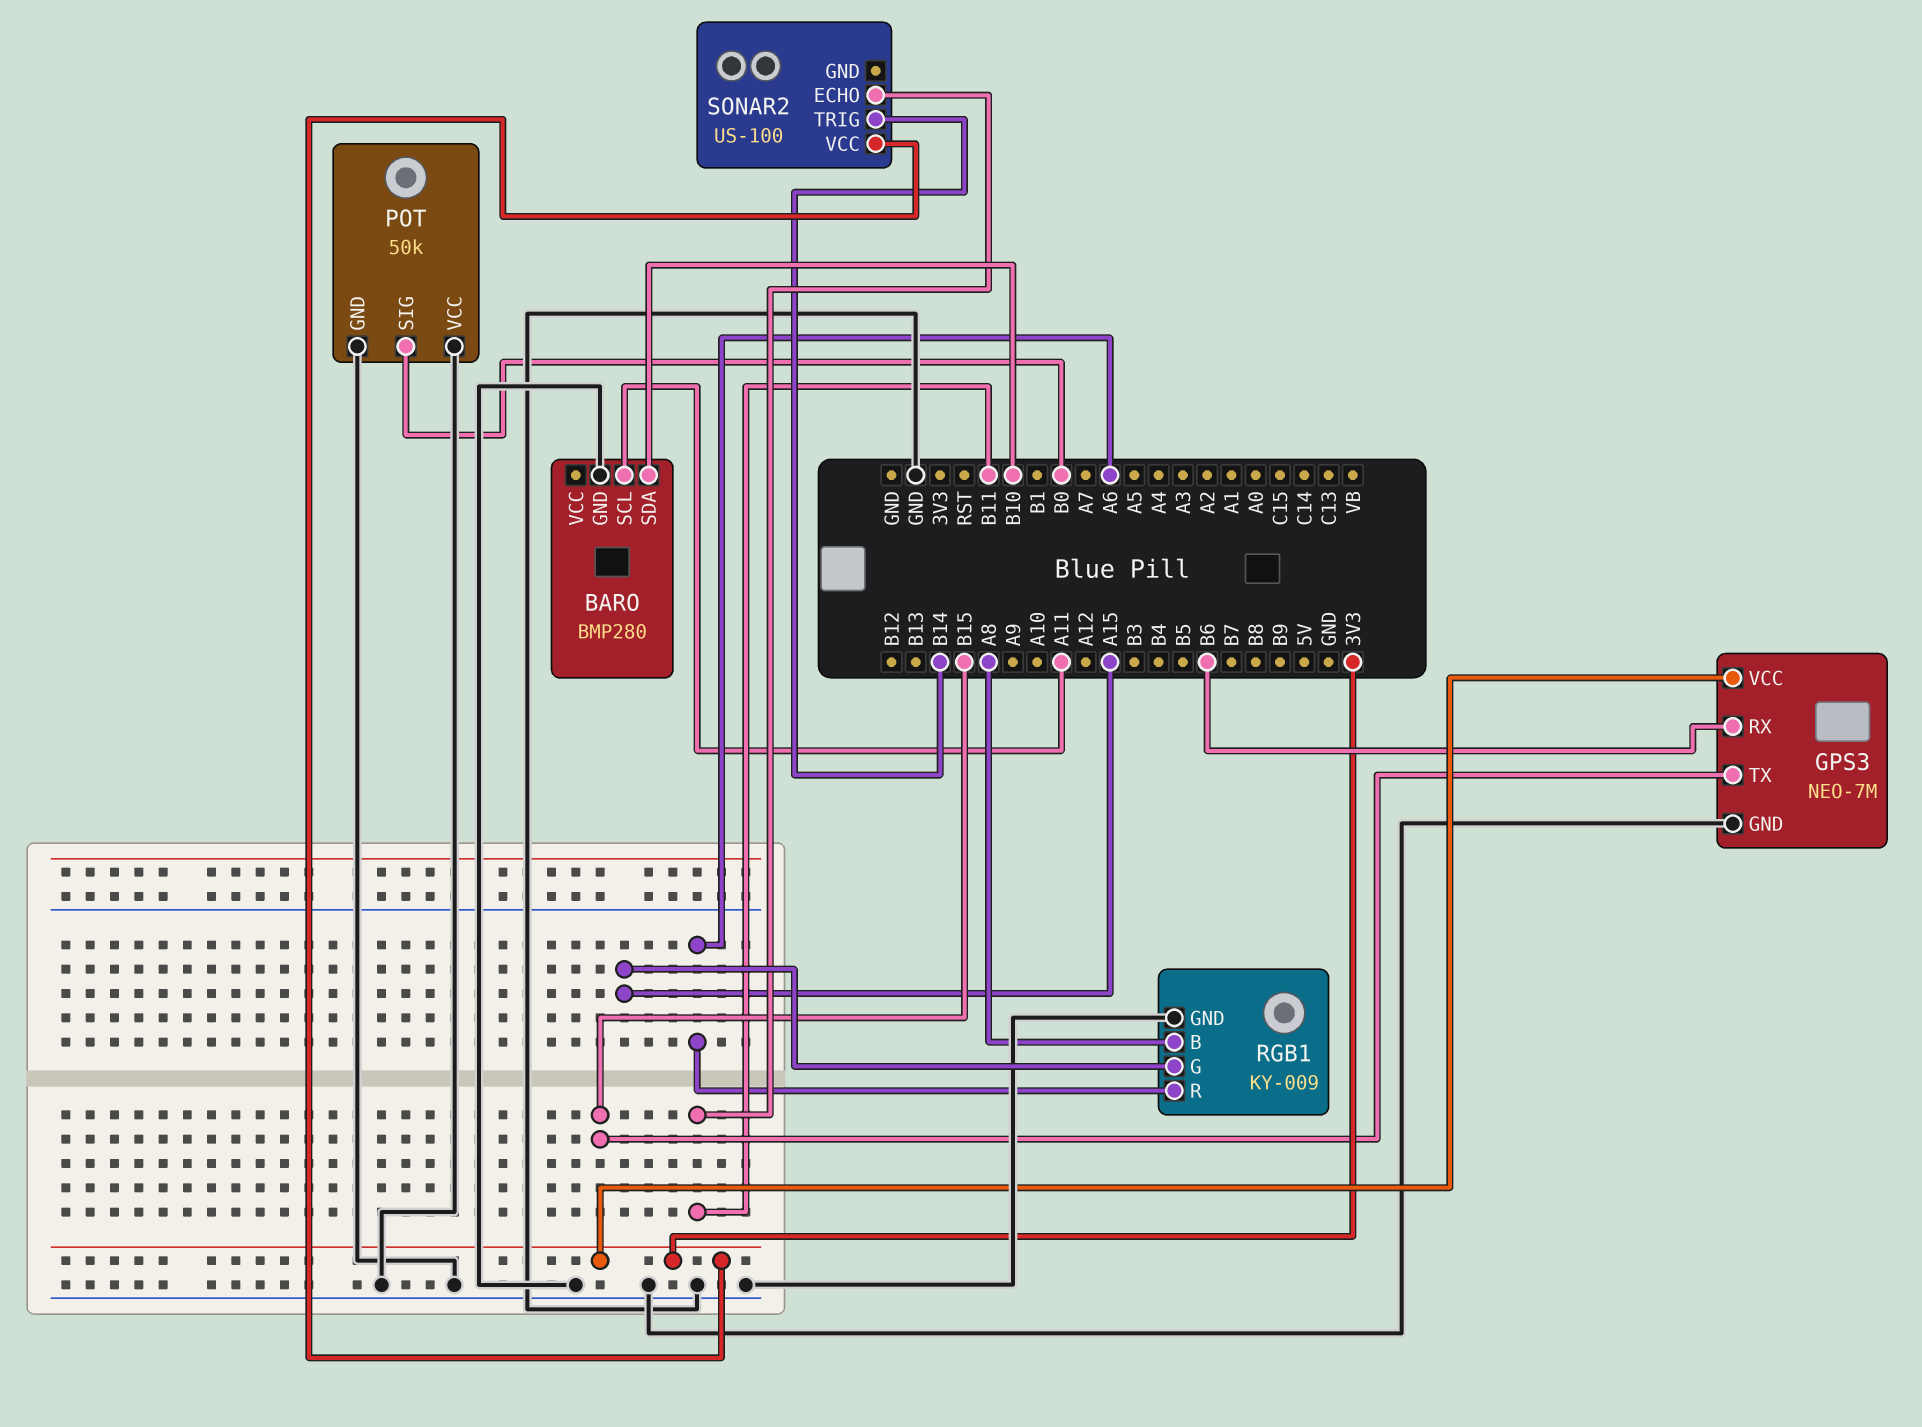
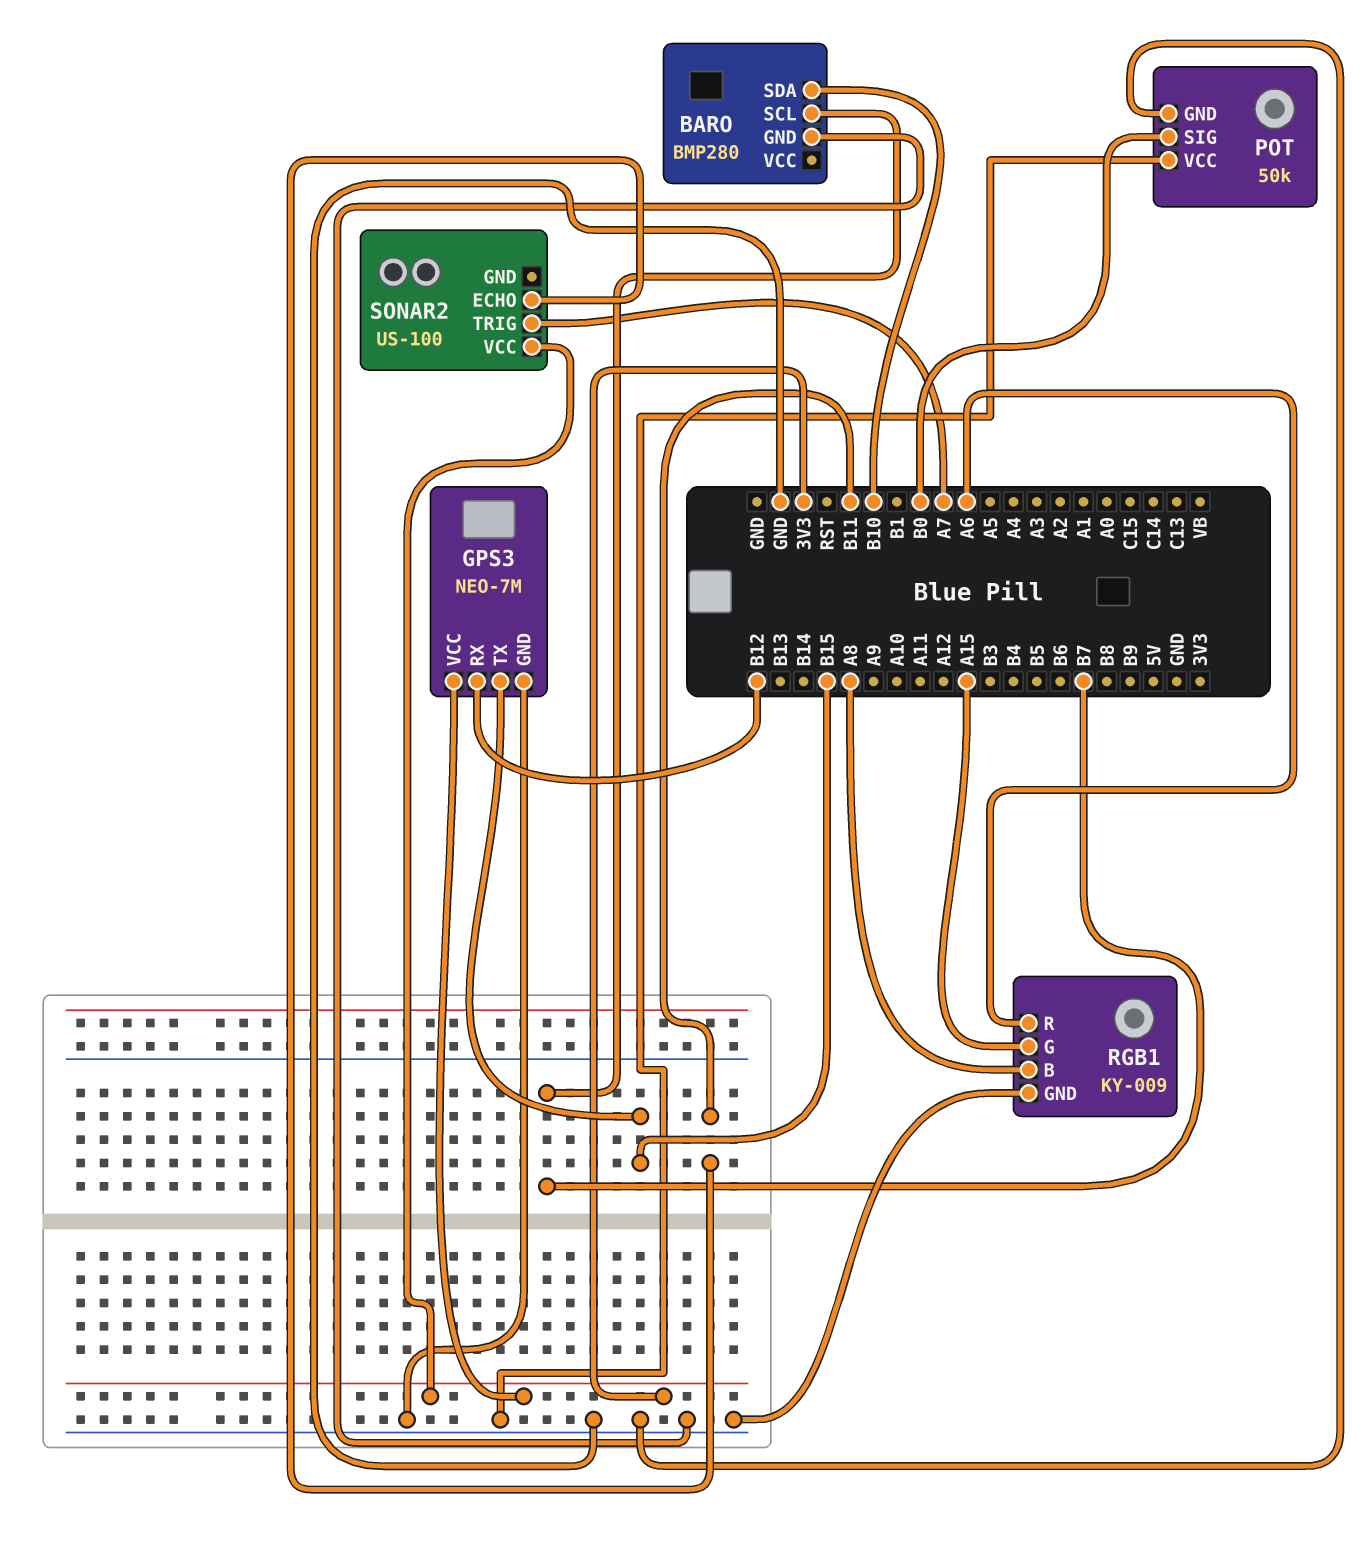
BARO pin SCL: A11 -> B7
GPS3 pin RX: B6 -> B12
SONAR2 pin TRIG: B14 -> A7

